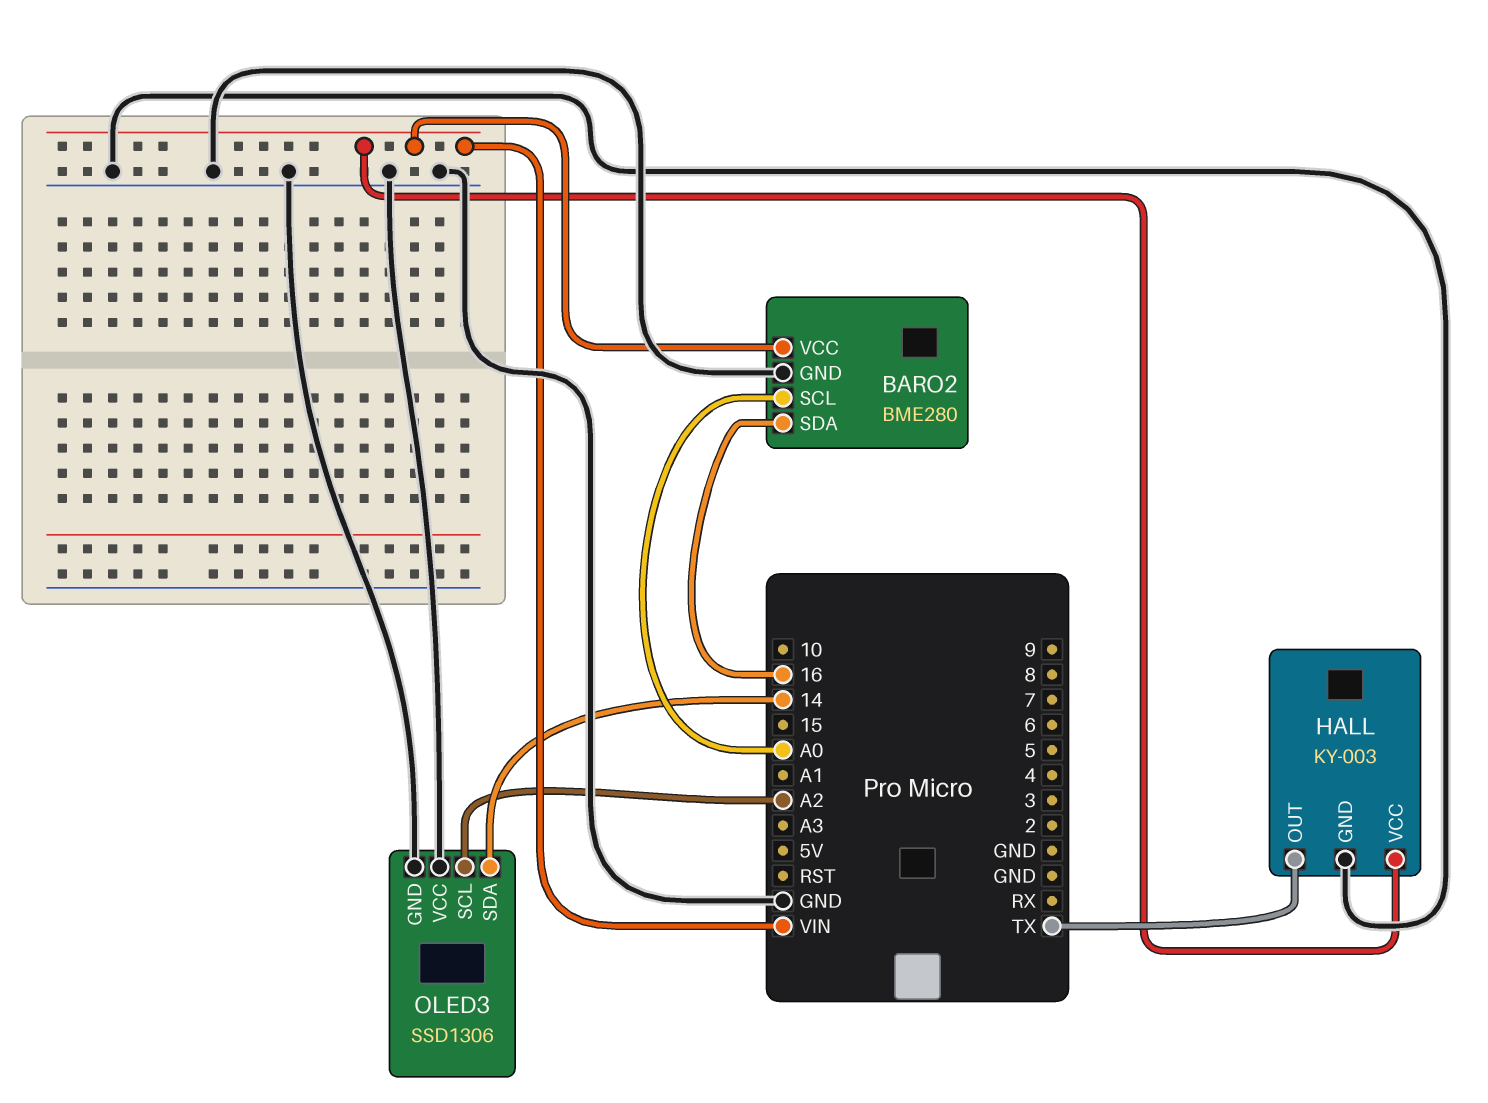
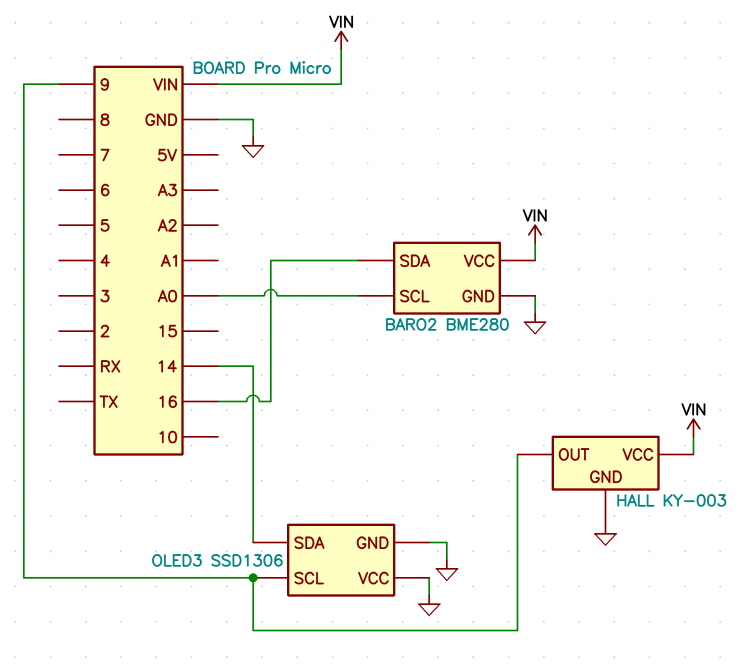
HALL pin OUT: TX -> 9
OLED3 pin SCL: A2 -> 9

